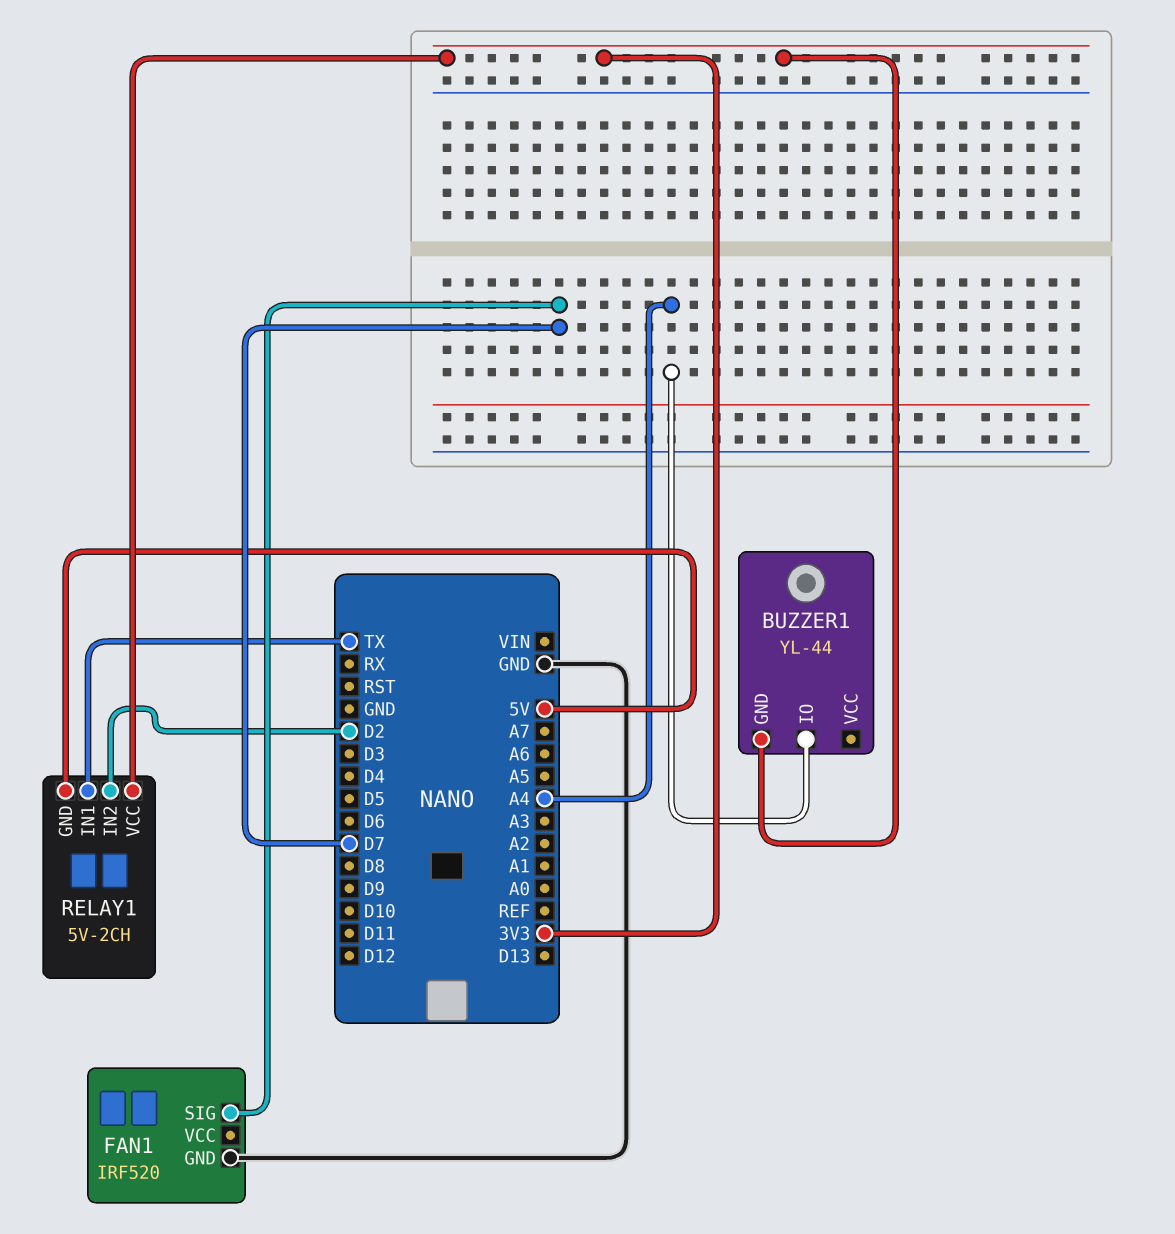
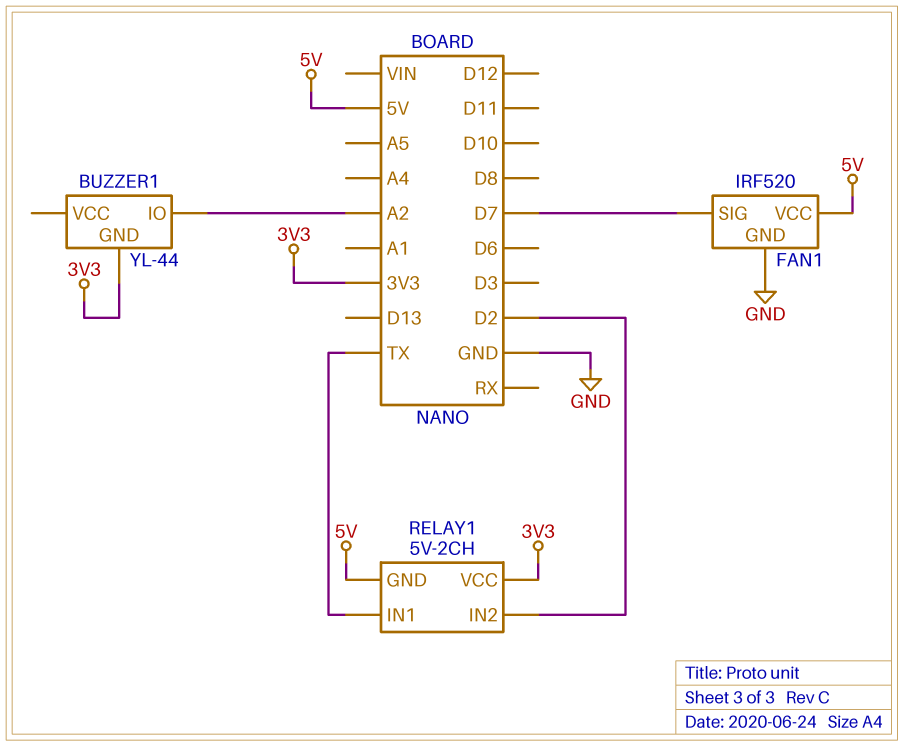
BUZZER1 pin IO: A4 -> A2
FAN1 pin VCC: none -> 5V

